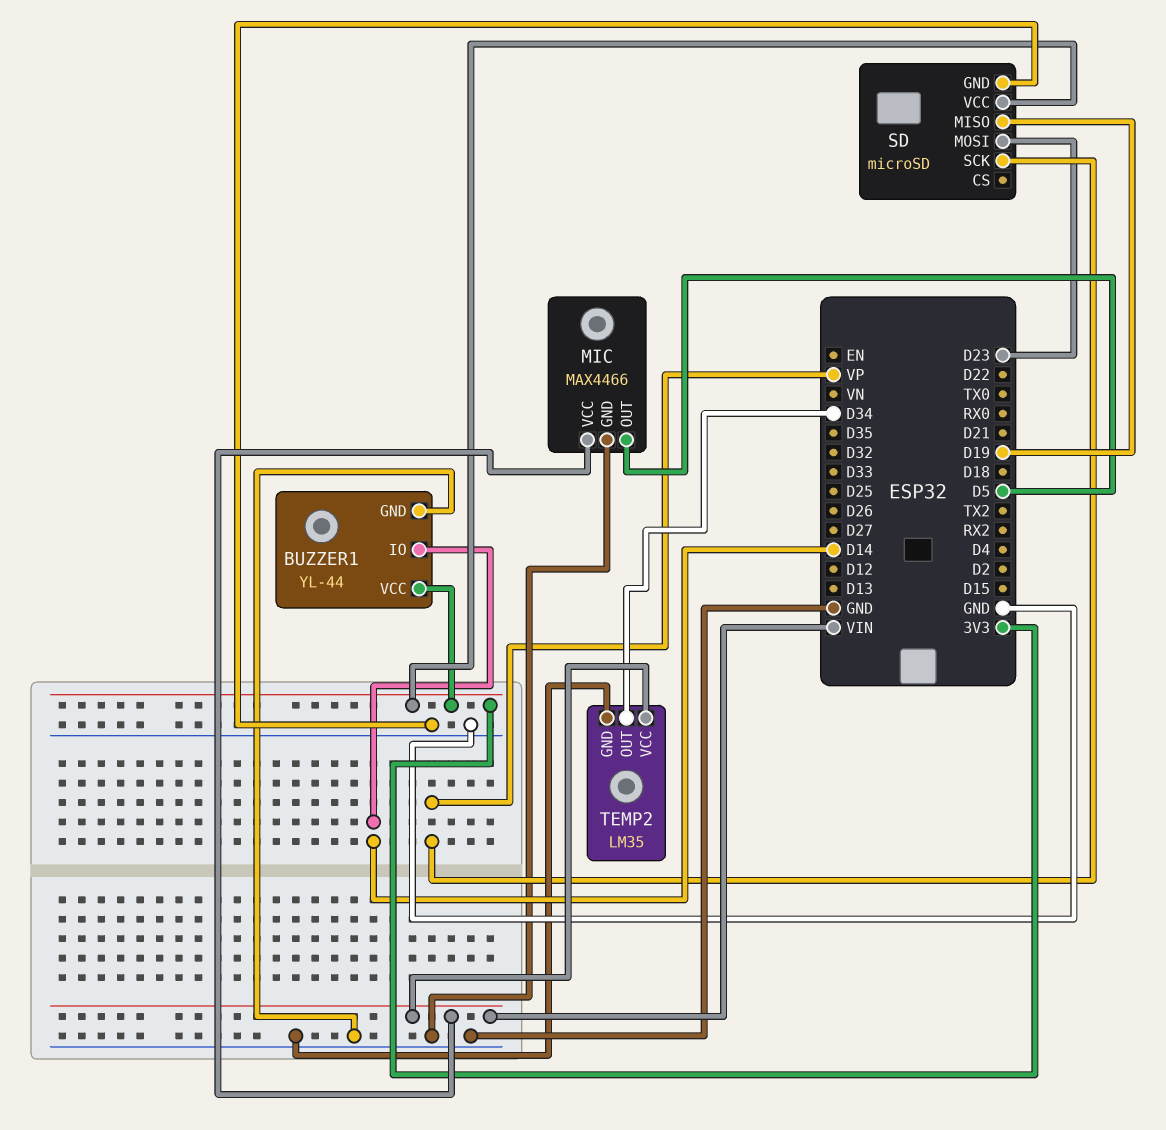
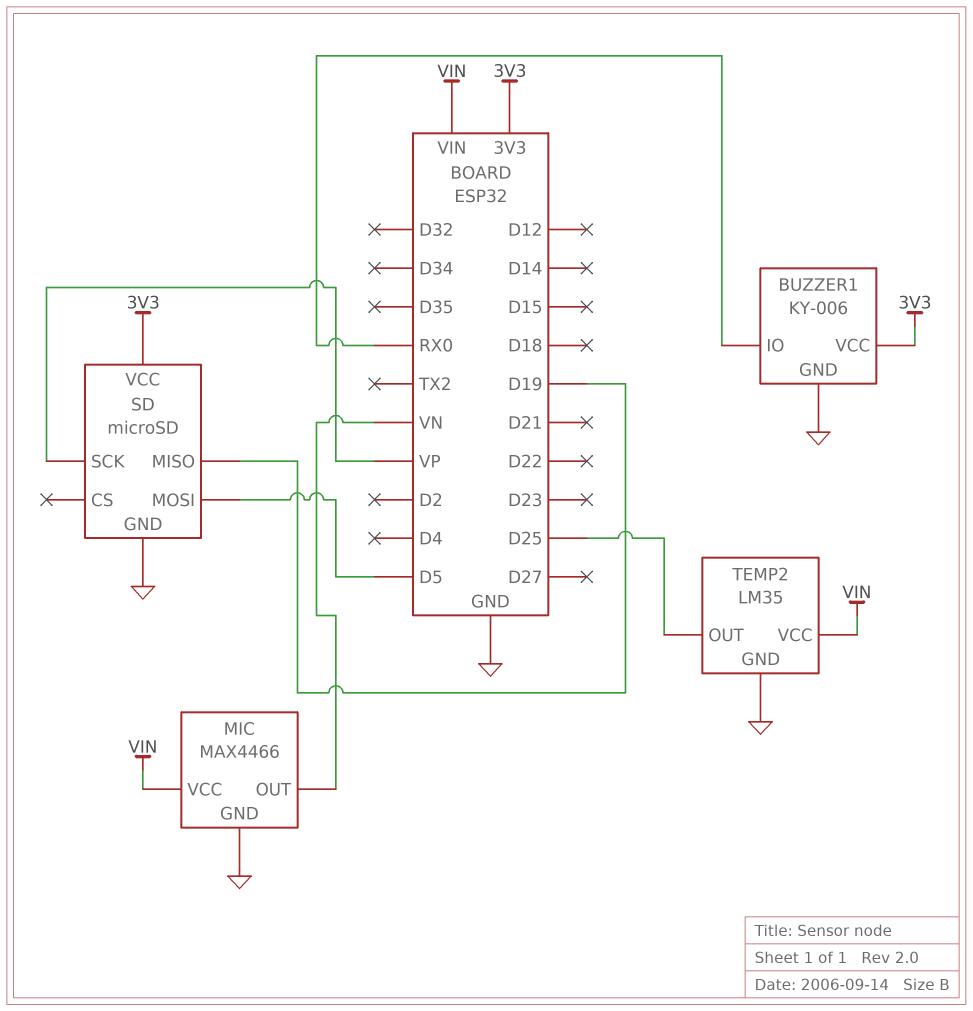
BUZZER1: YL-44 -> KY-006
BUZZER1 pin IO: D14 -> RX0
MIC pin OUT: D5 -> VN
SD pin MOSI: D23 -> D5
TEMP2 pin OUT: D34 -> D25

